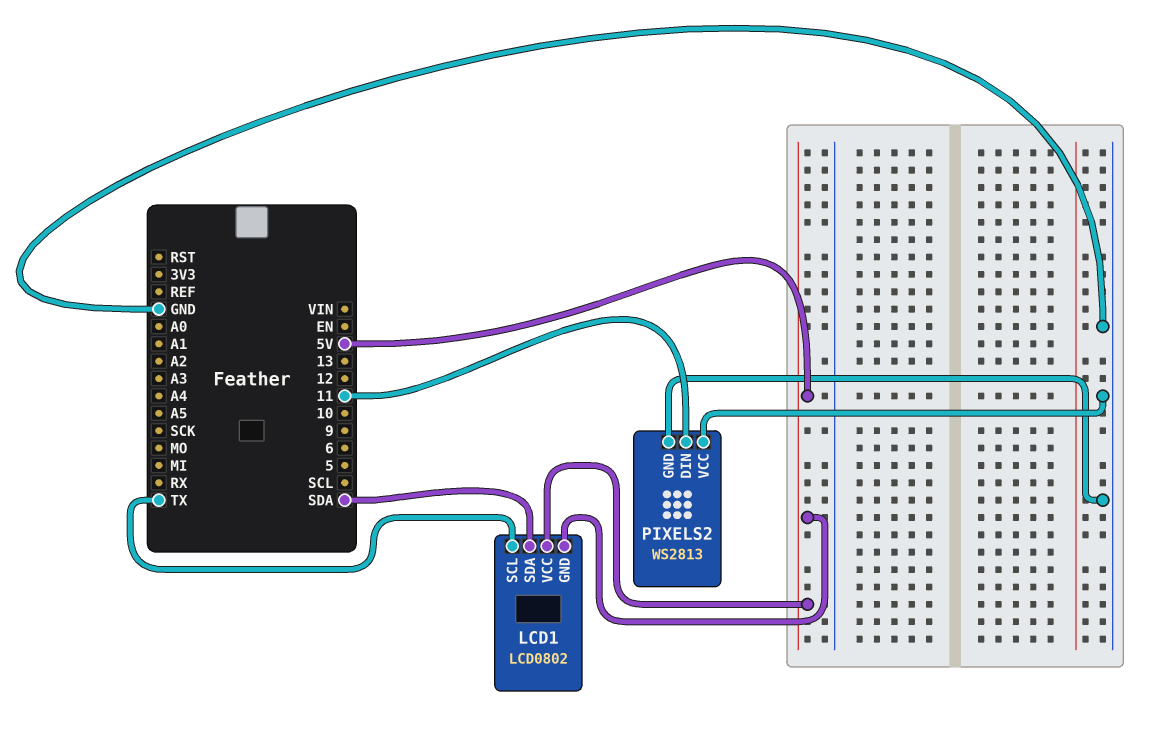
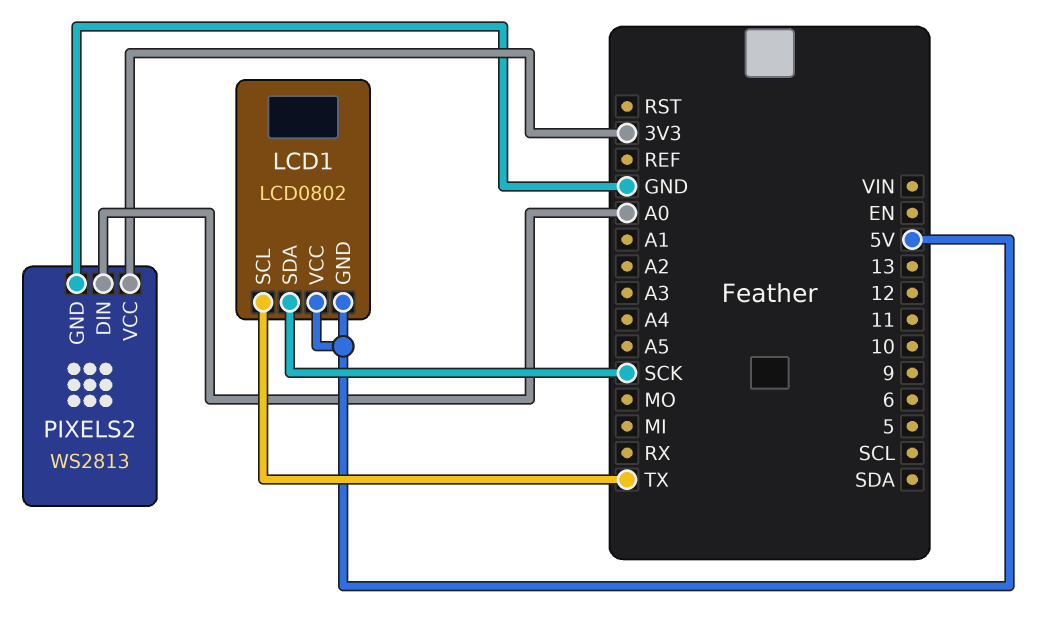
LCD1 pin SDA: SDA -> SCK
PIXELS2 pin DIN: 11 -> A0
PIXELS2 pin VCC: GND -> 3V3

